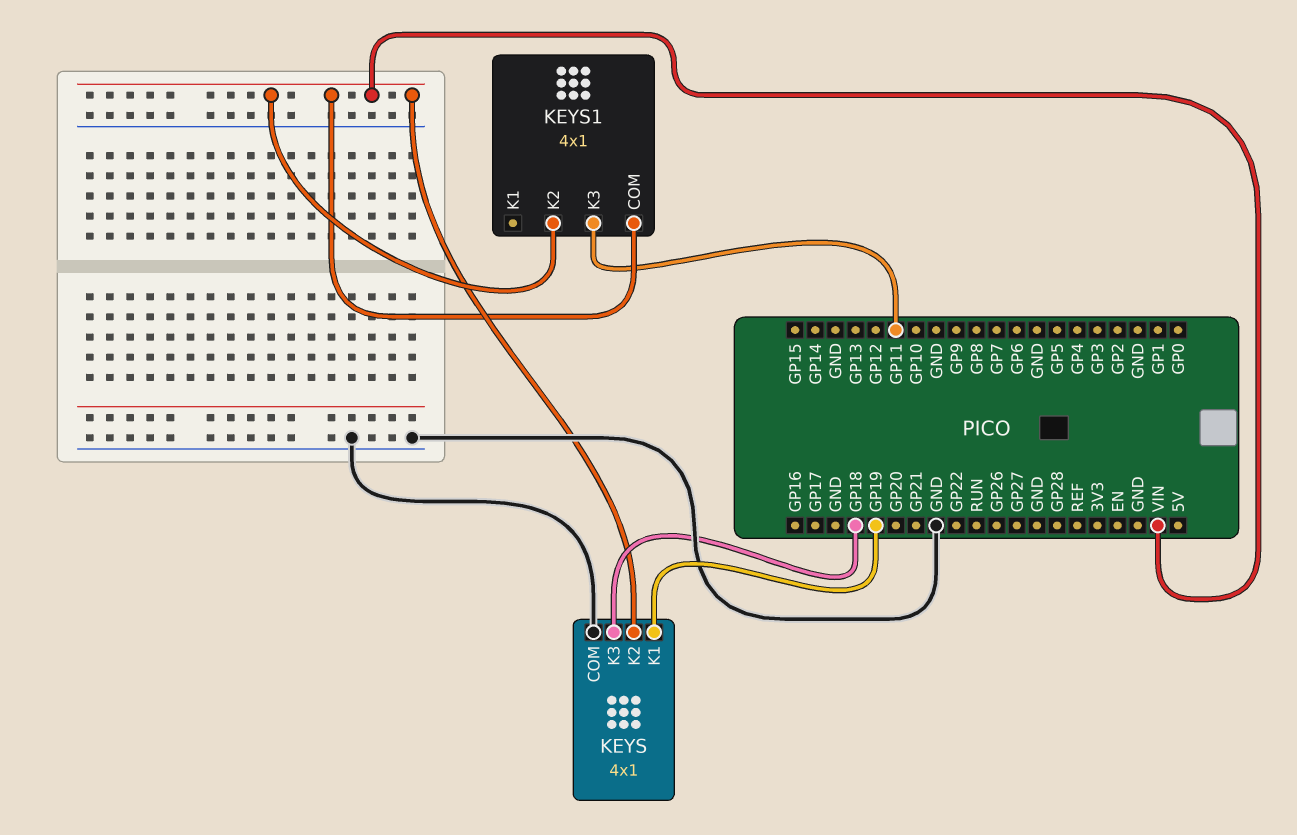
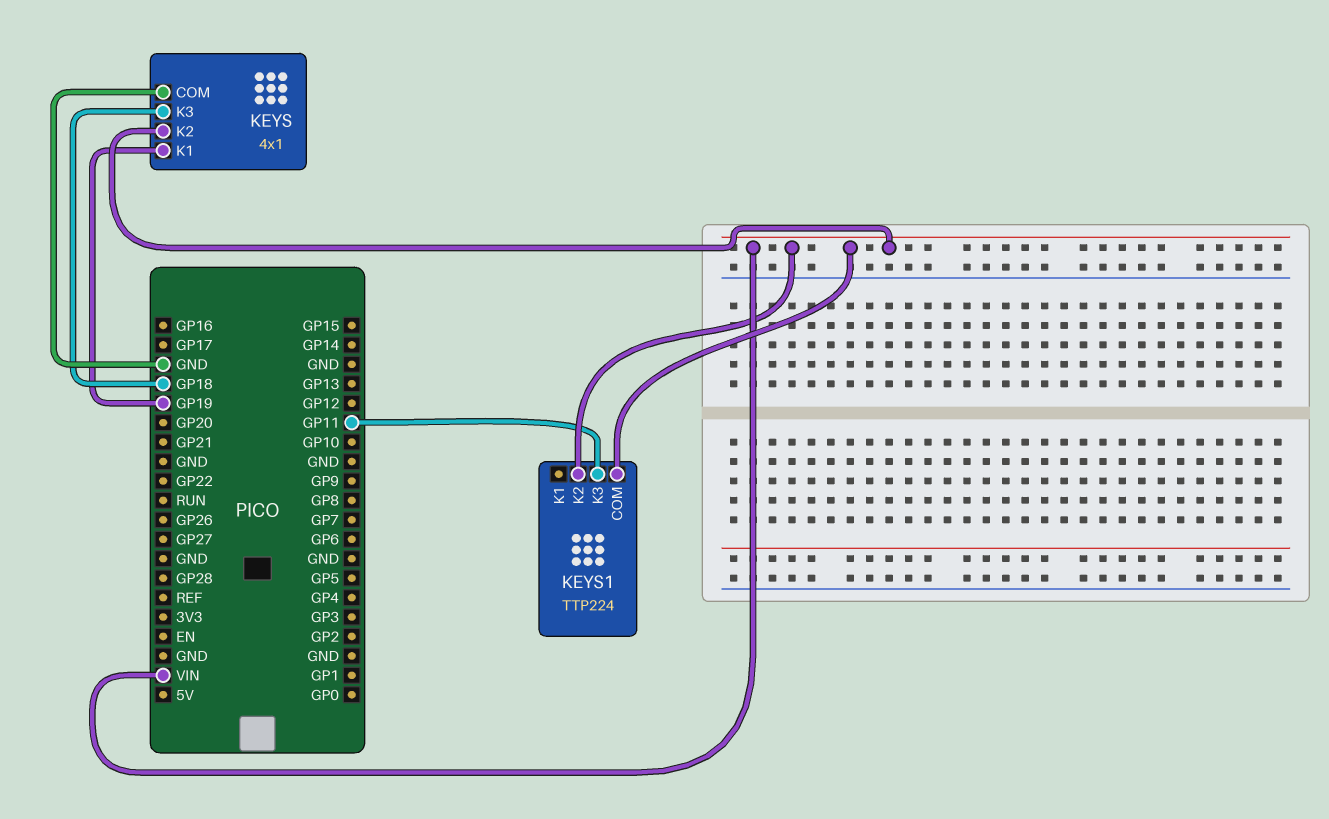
KEYS1: 4x1 -> TTP224

